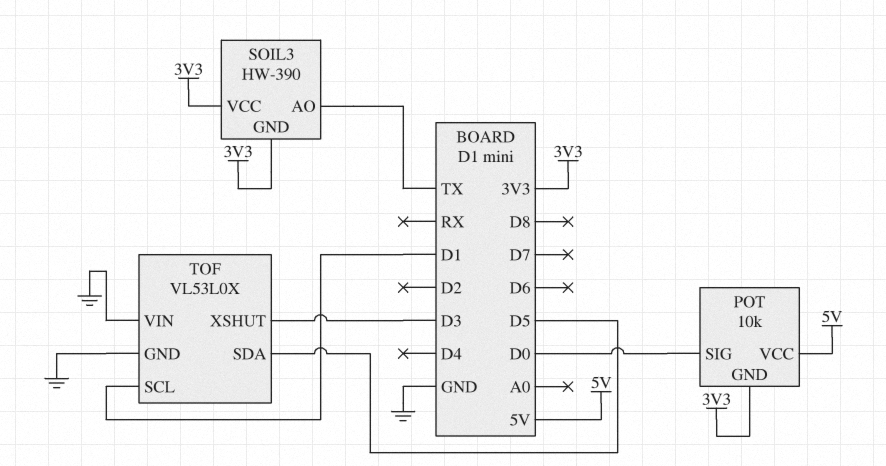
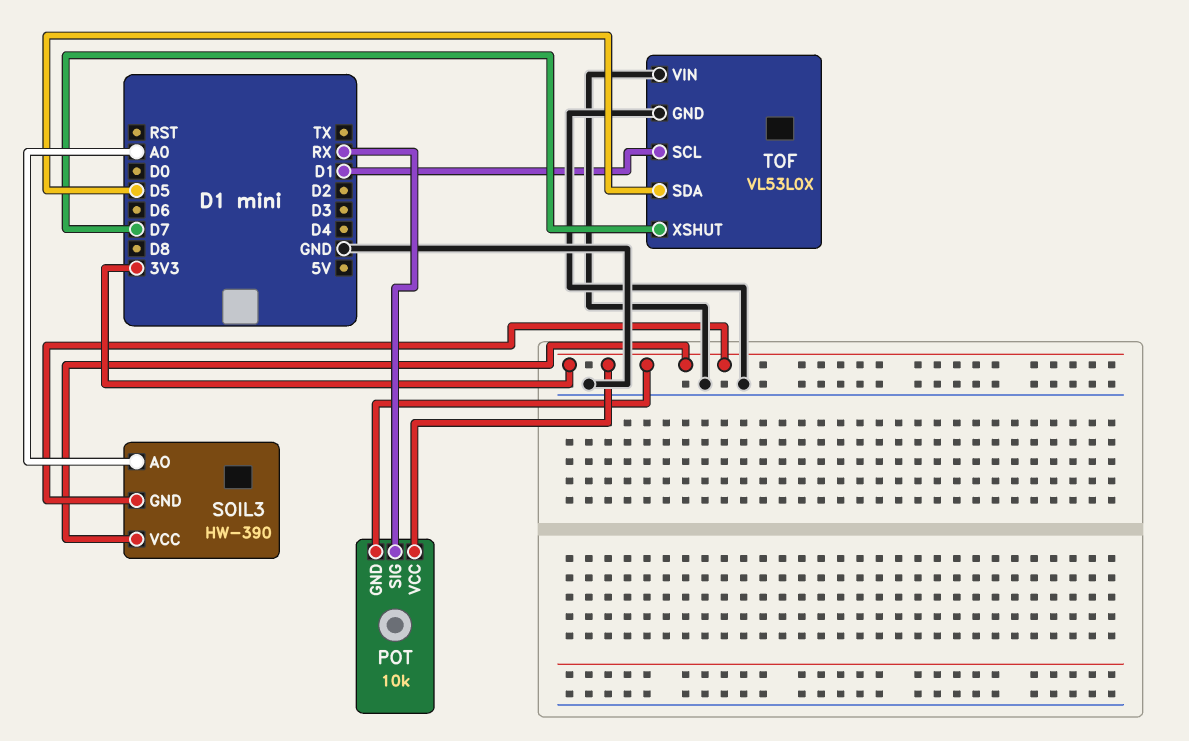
POT pin SIG: D0 -> RX
POT pin VCC: 5V -> 3V3
SOIL3 pin AO: TX -> A0
TOF pin XSHUT: D3 -> D7

